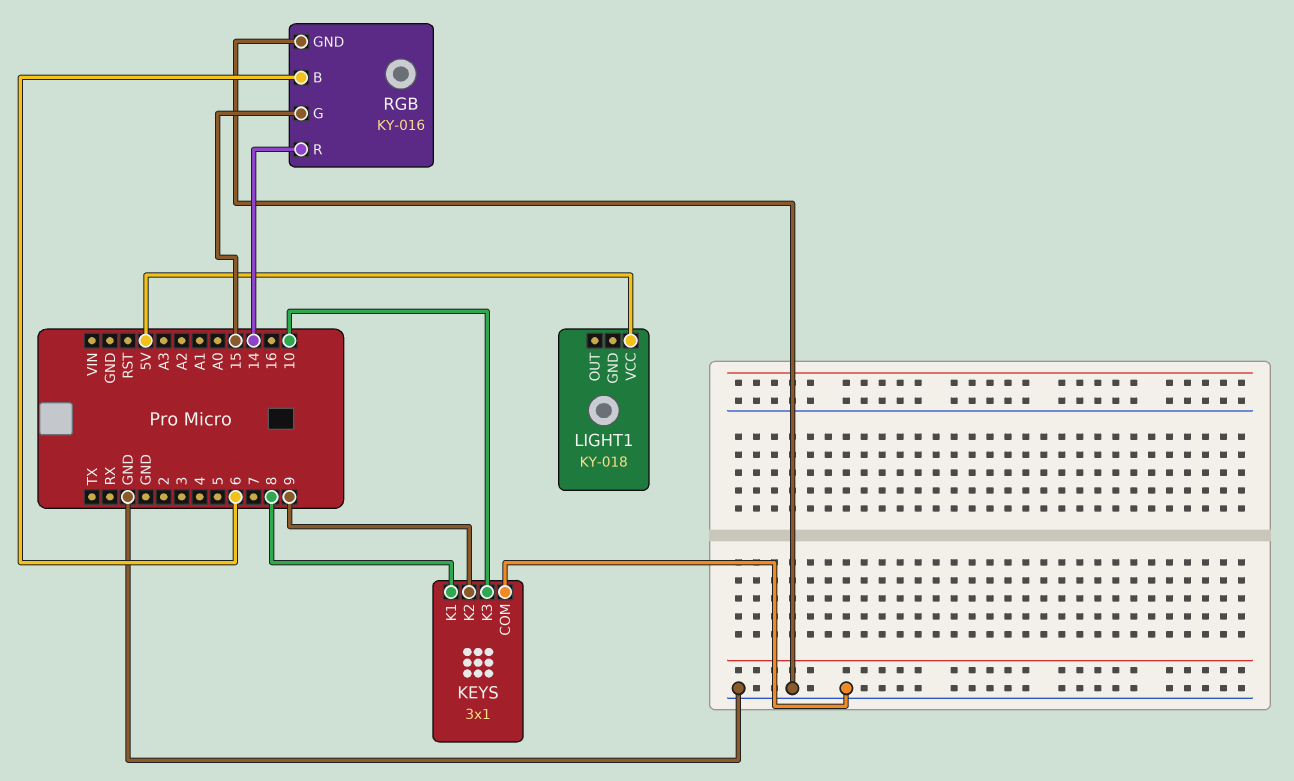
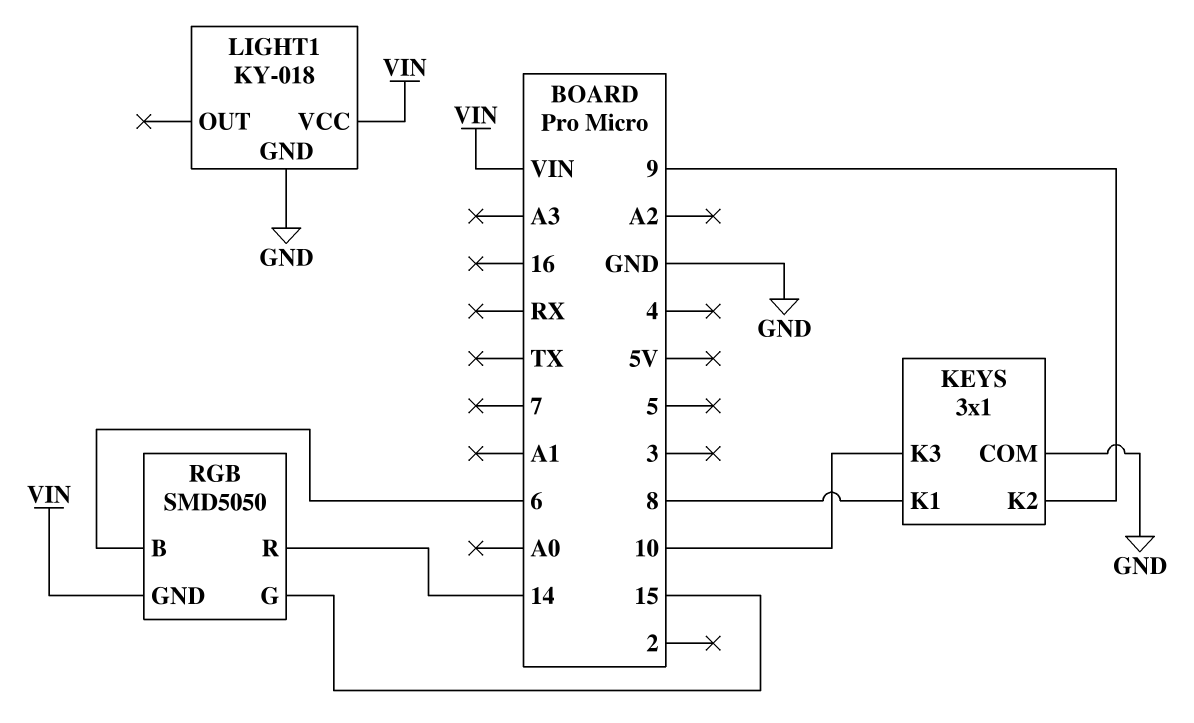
LIGHT1 pin GND: none -> GND
LIGHT1 pin VCC: 5V -> VIN
RGB: KY-016 -> SMD5050
RGB pin GND: GND -> VIN

